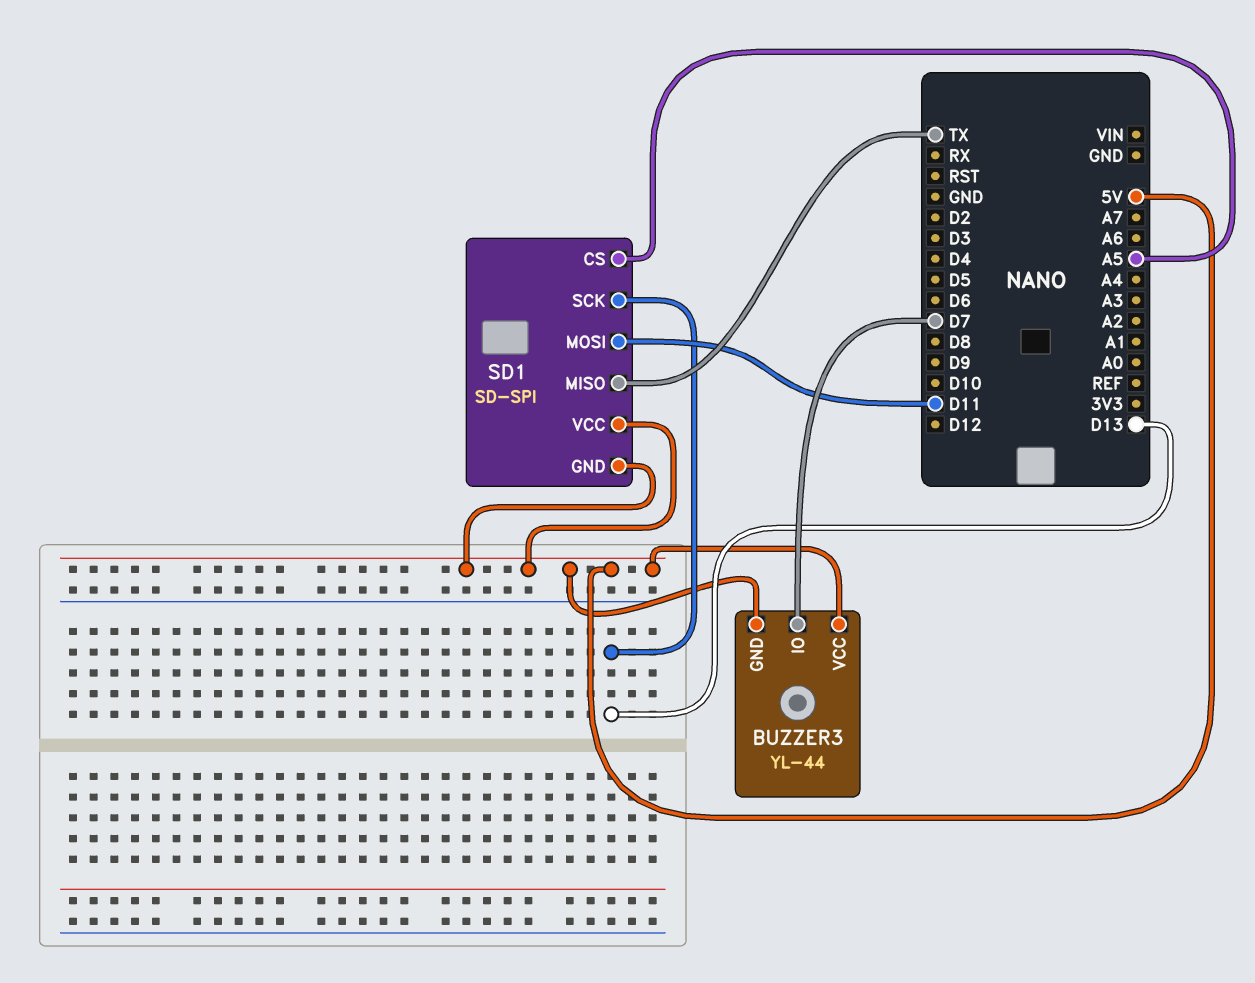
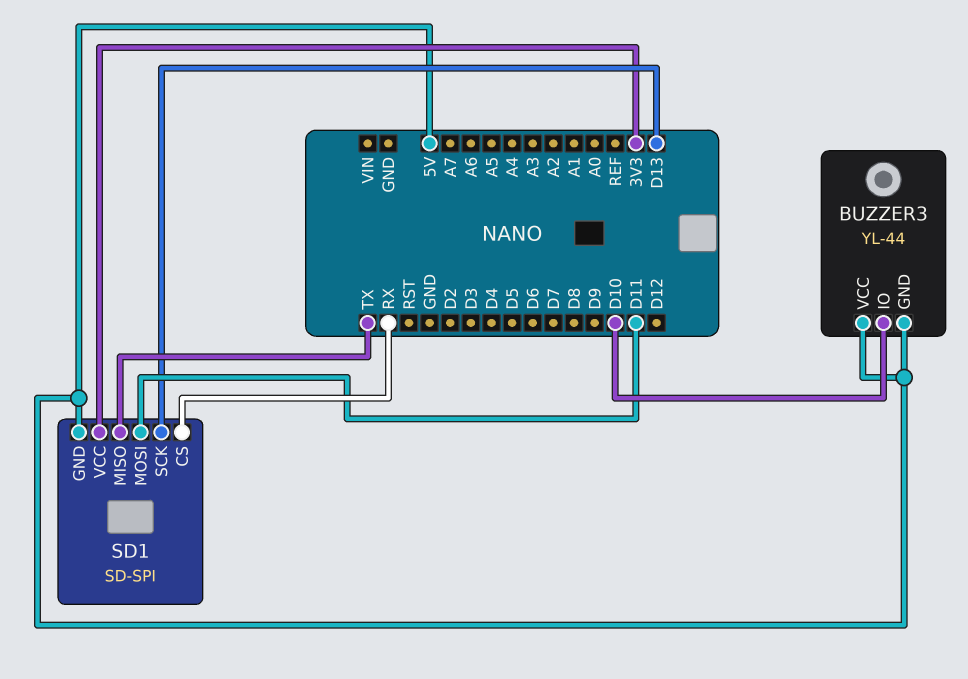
BUZZER3 pin IO: D7 -> D10
SD1 pin CS: A5 -> RX
SD1 pin VCC: 5V -> 3V3

